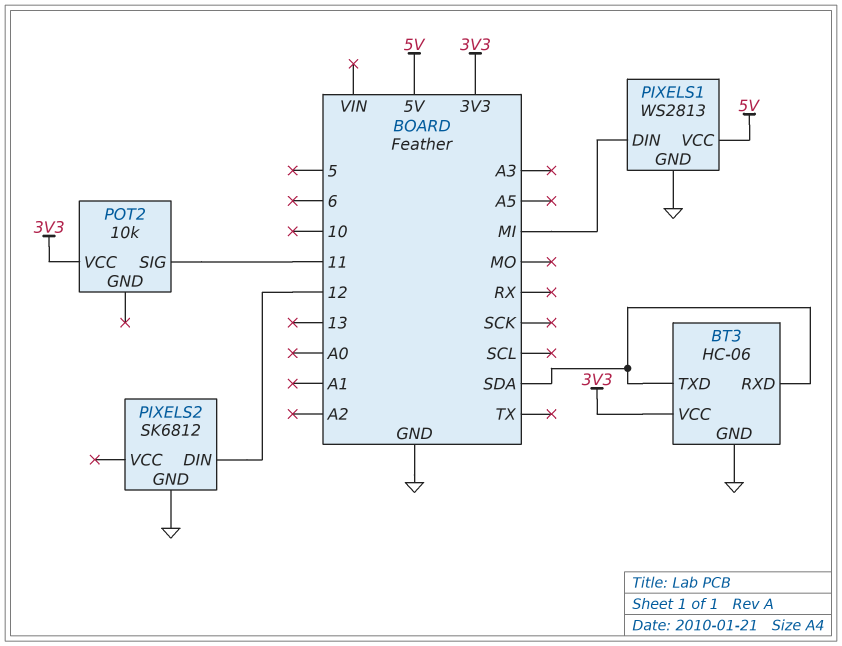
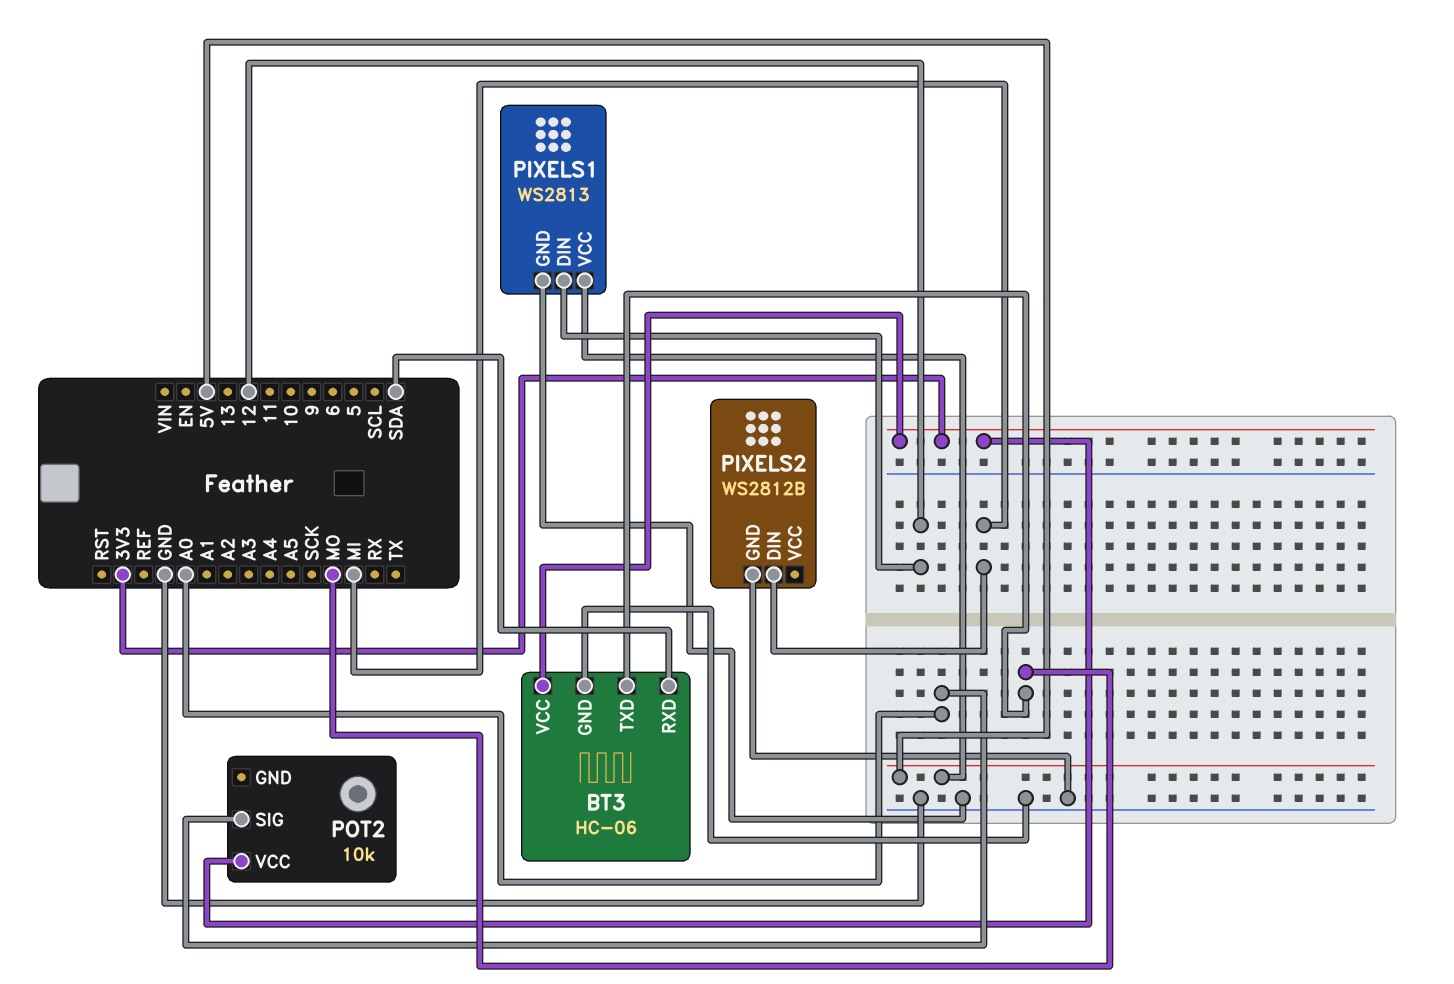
BT3 pin TXD: SDA -> MO
PIXELS1 pin DIN: MI -> 12
PIXELS2: SK6812 -> WS2812B
PIXELS2 pin DIN: 12 -> MI
POT2 pin SIG: 11 -> A0

